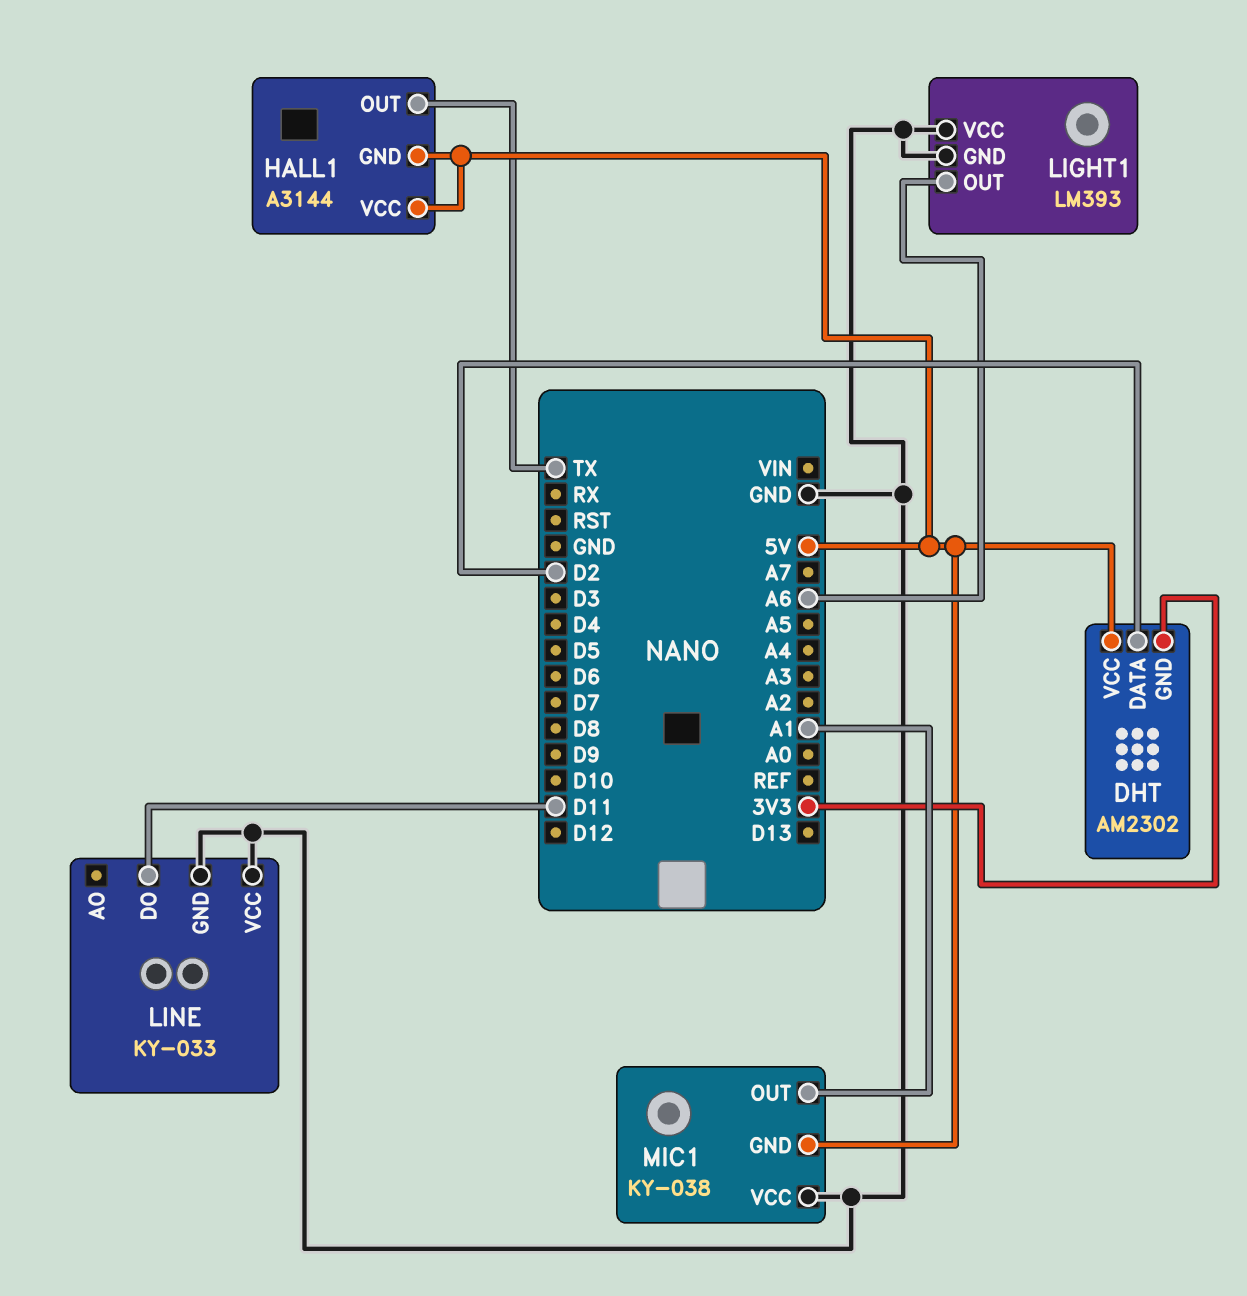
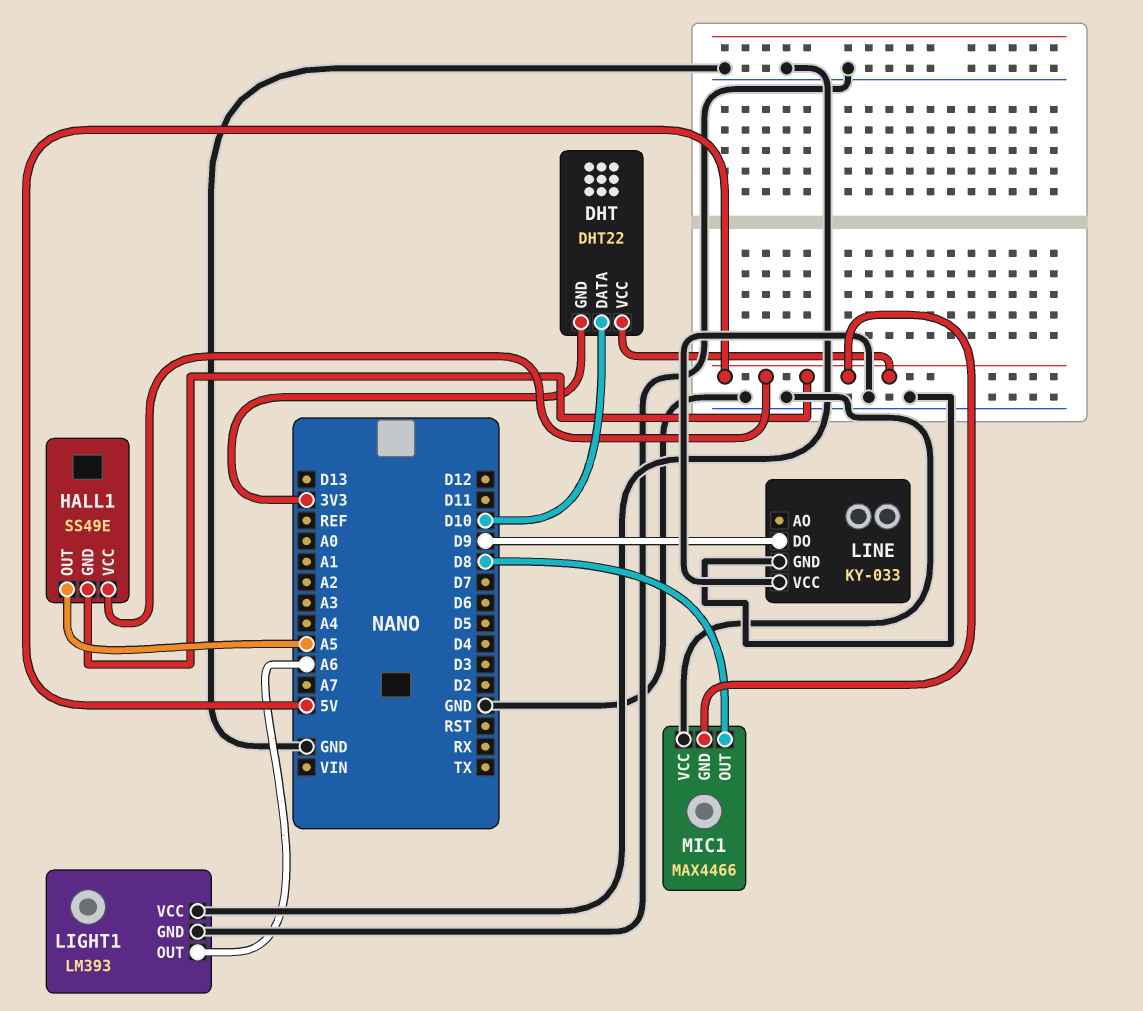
DHT: AM2302 -> DHT22
DHT pin DATA: D2 -> D10
HALL1: A3144 -> SS49E
HALL1 pin OUT: TX -> A5
LINE pin DO: D11 -> D9
MIC1: KY-038 -> MAX4466
MIC1 pin OUT: A1 -> D8

